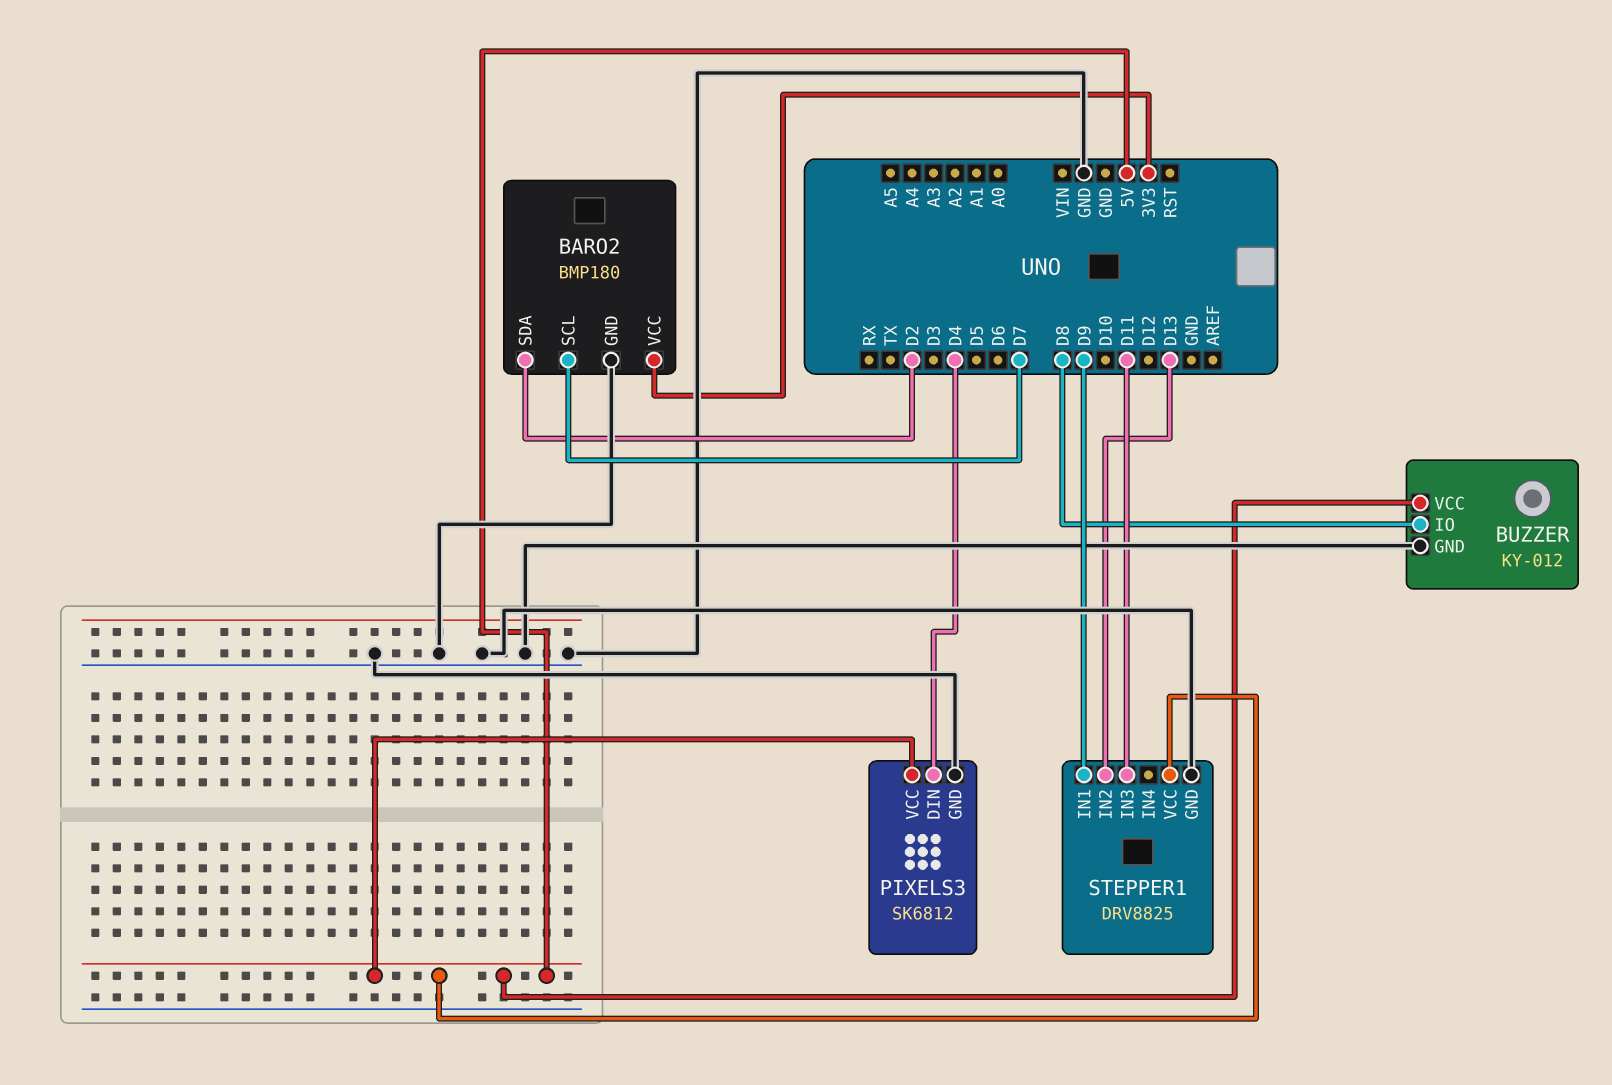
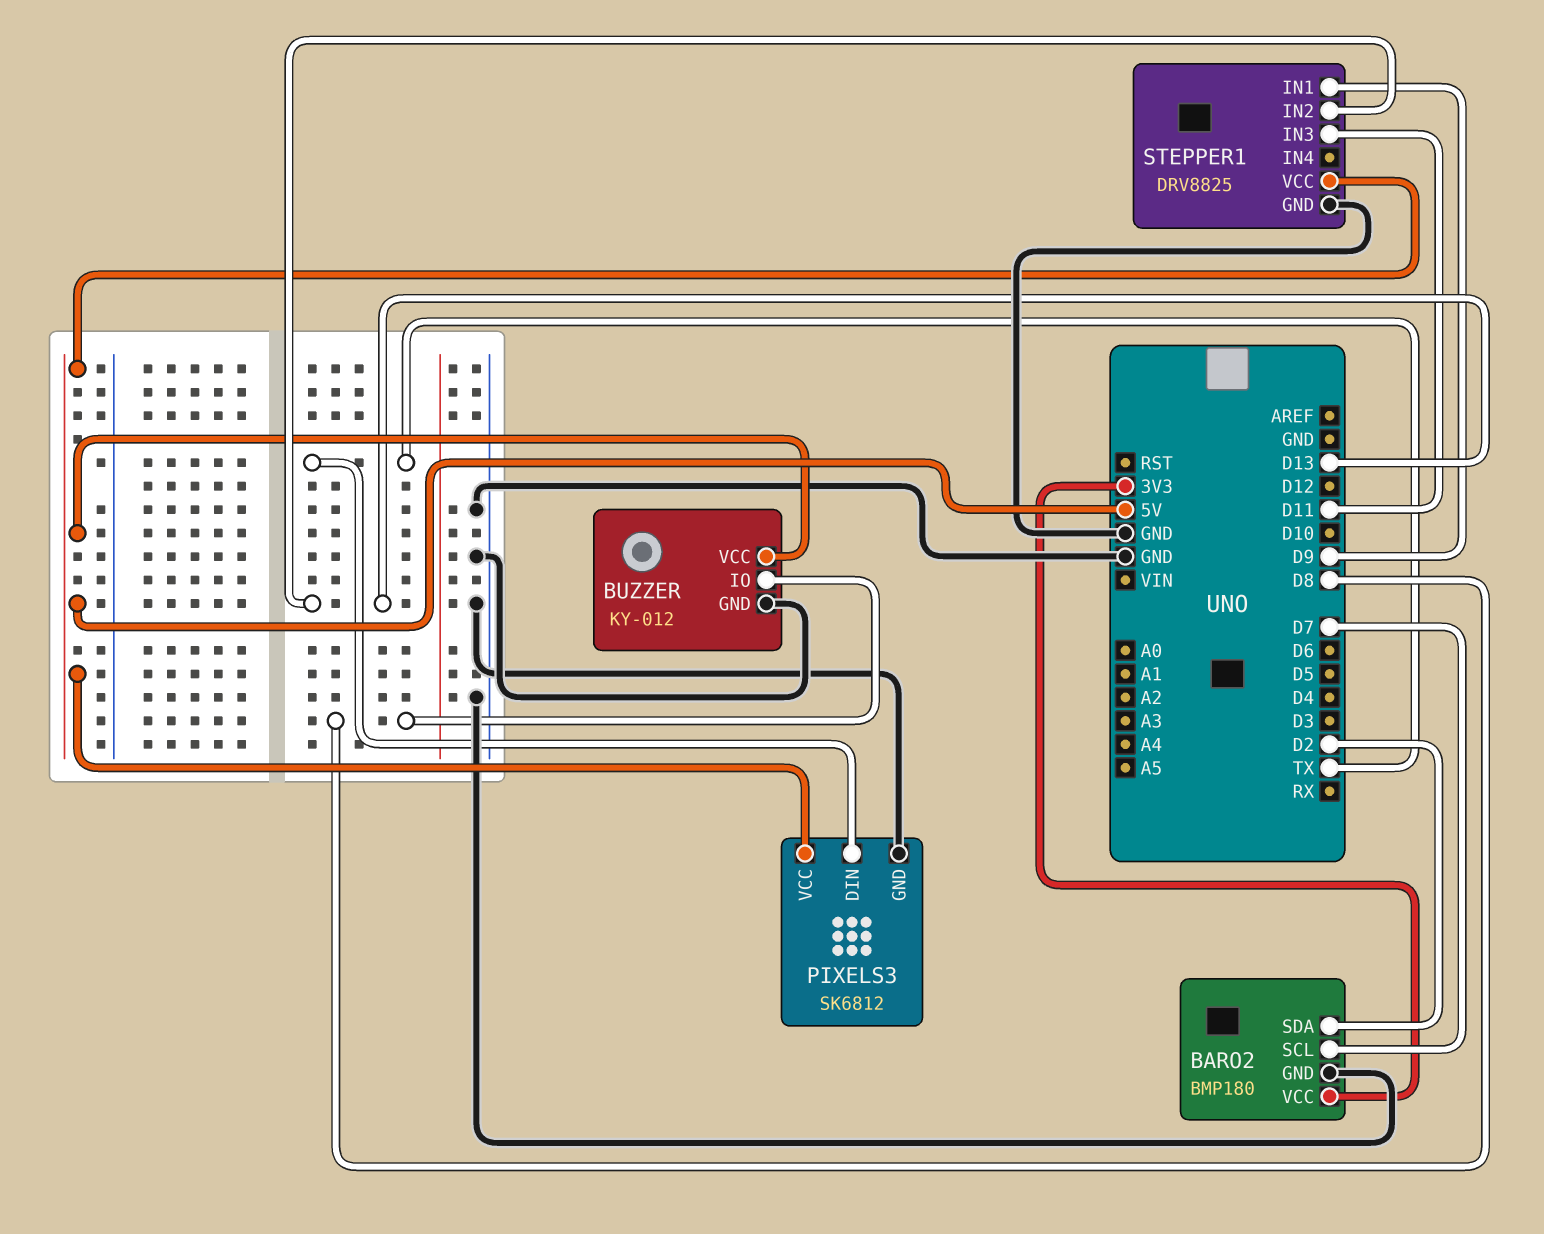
PIXELS3 pin DIN: D4 -> TX

